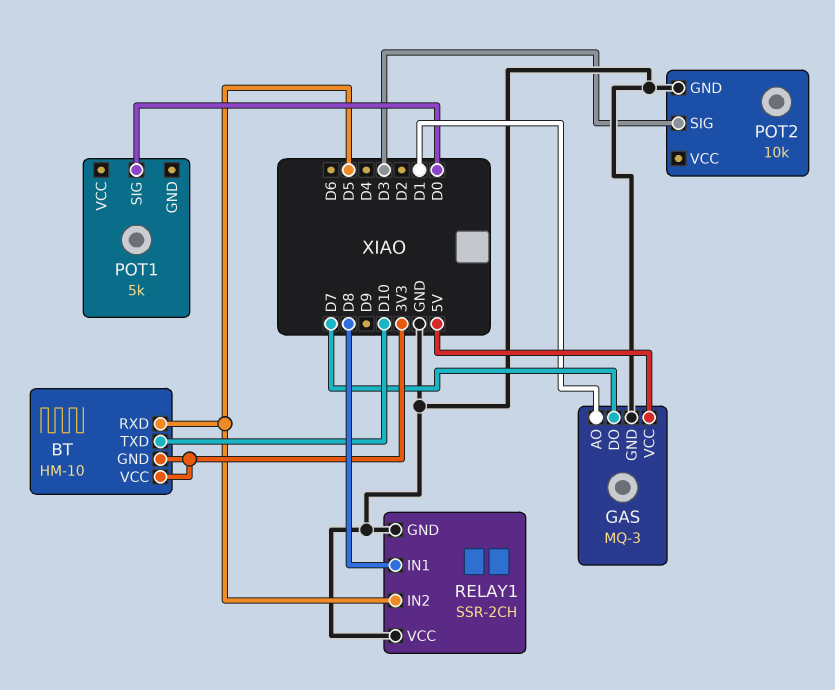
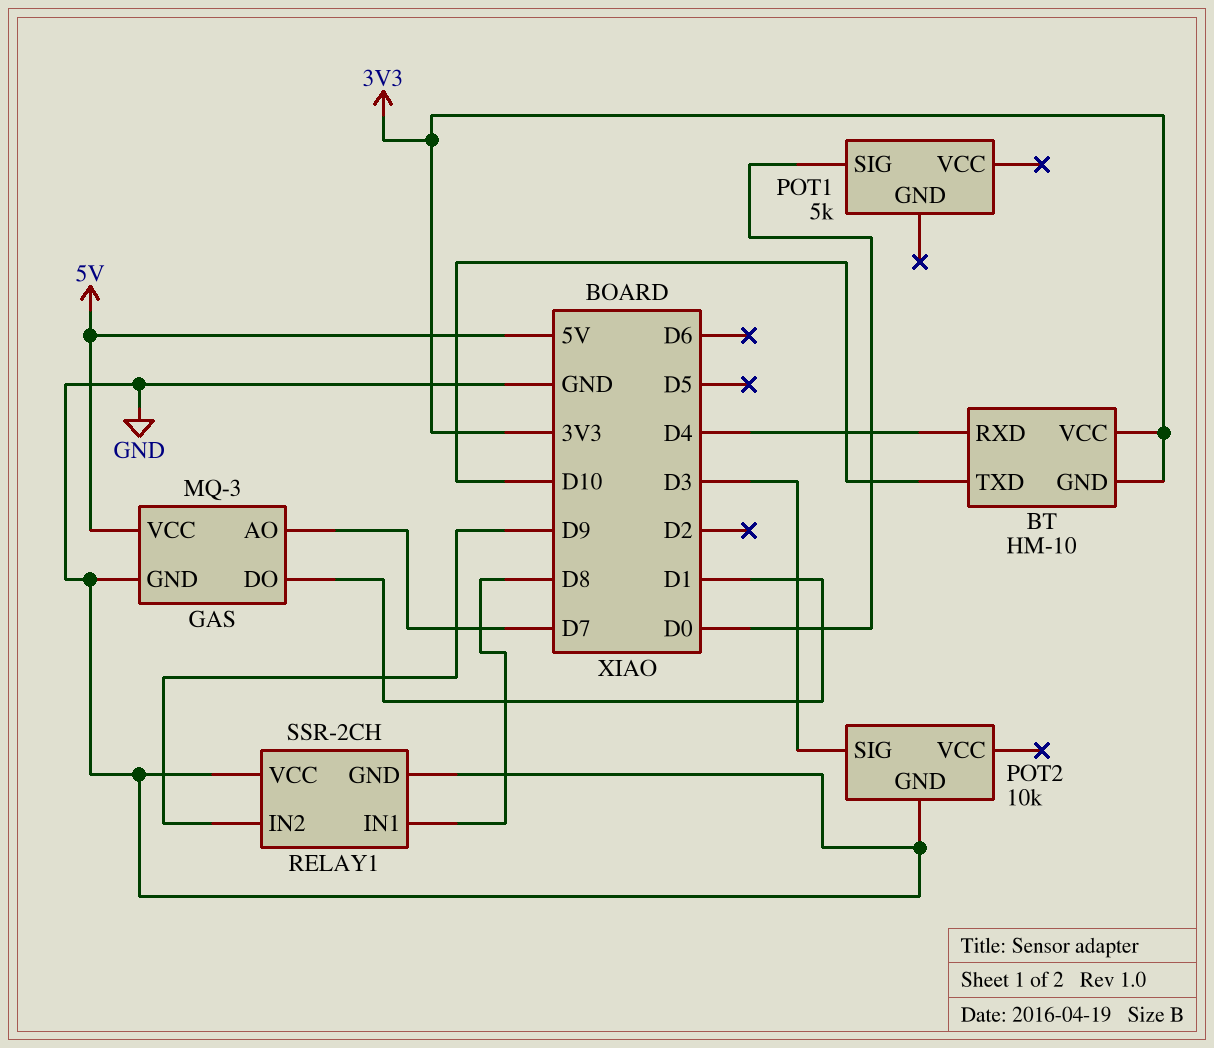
BT pin RXD: D5 -> D4
GAS pin AO: D1 -> D7
GAS pin DO: D7 -> D1
RELAY1 pin IN2: D5 -> D9

